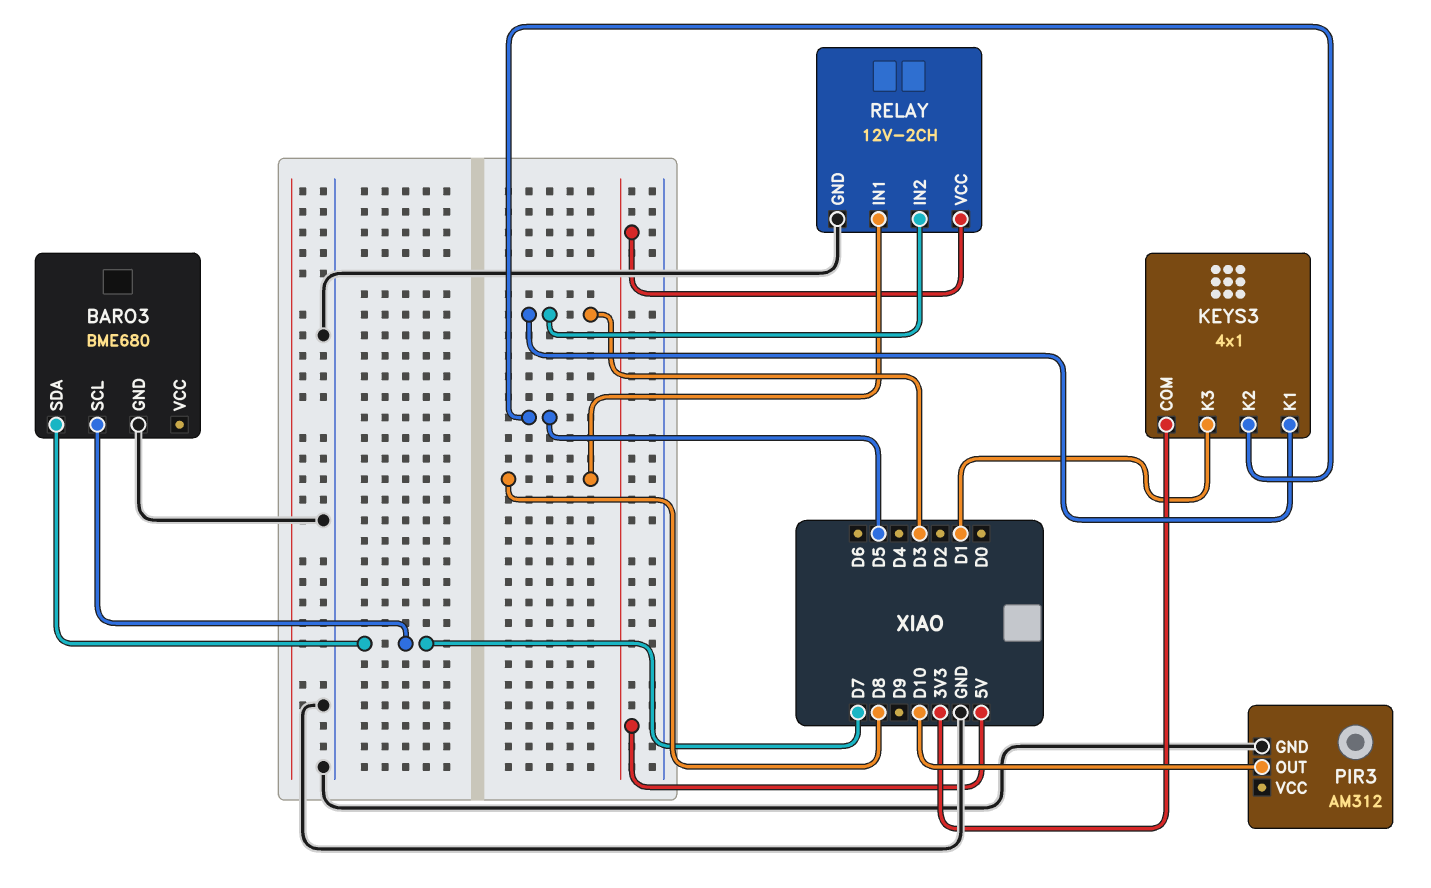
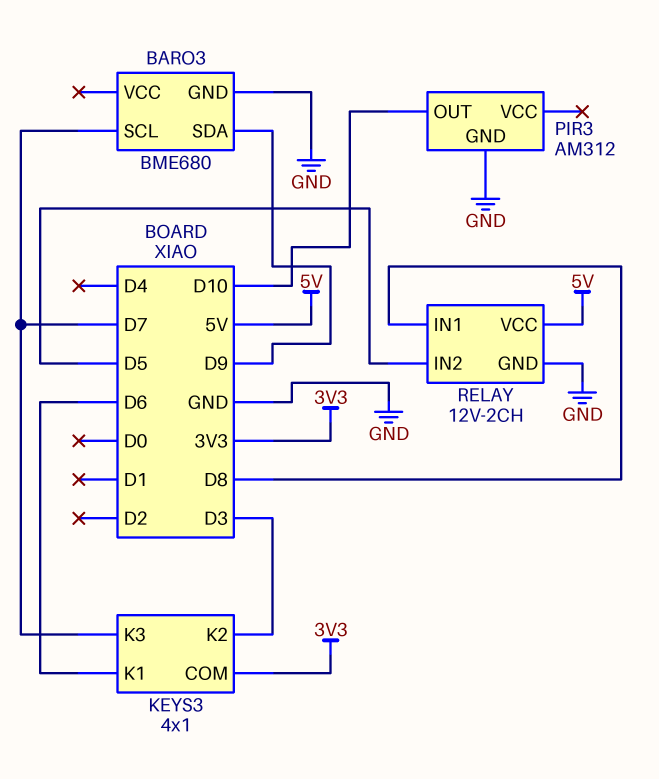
BARO3 pin SDA: D7 -> D9
KEYS3 pin K1: D3 -> D6
KEYS3 pin K2: D5 -> D3
KEYS3 pin K3: D1 -> D7
RELAY pin IN2: D3 -> D5

